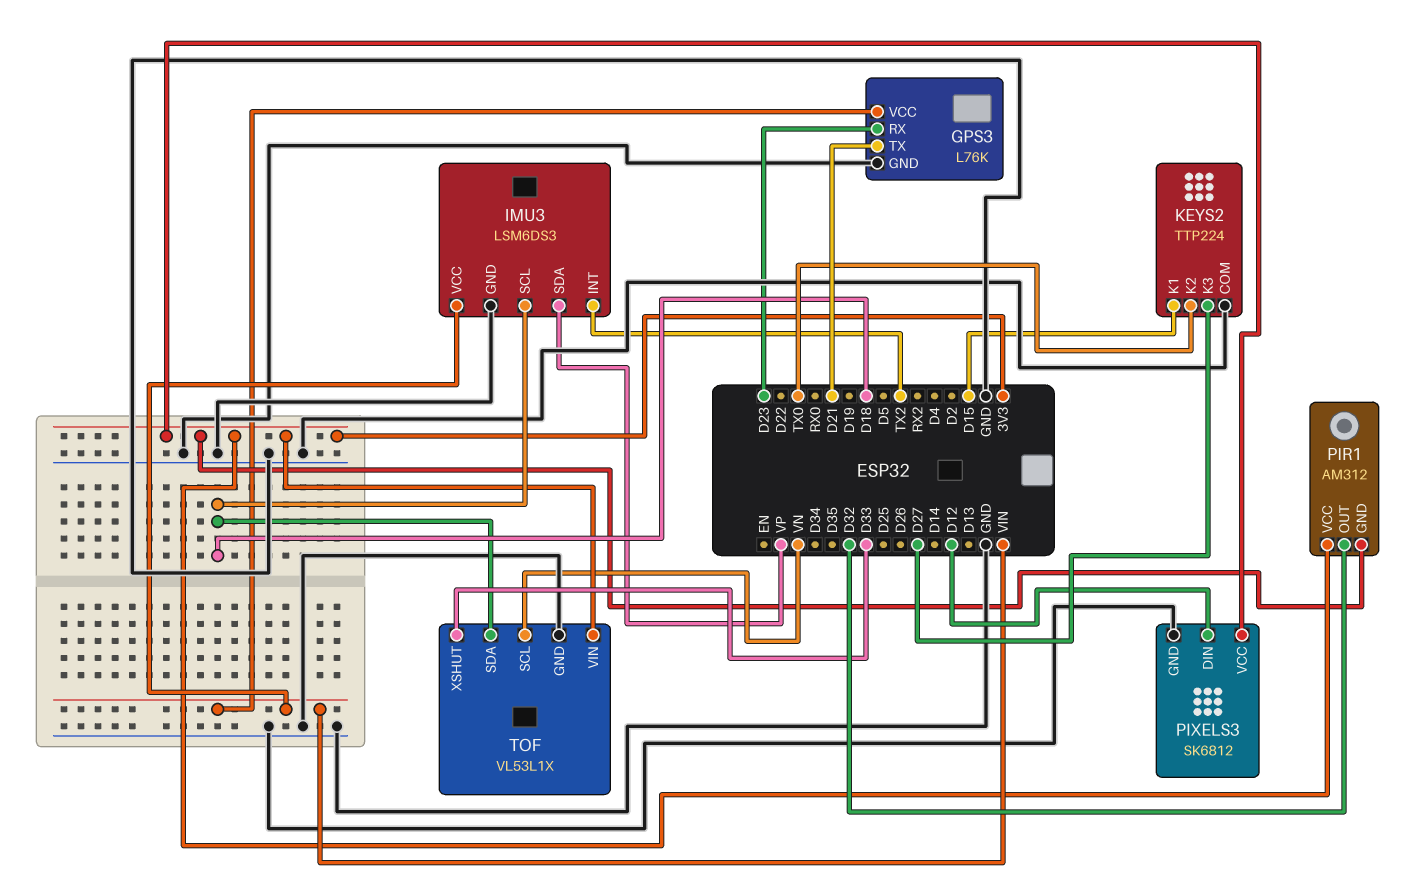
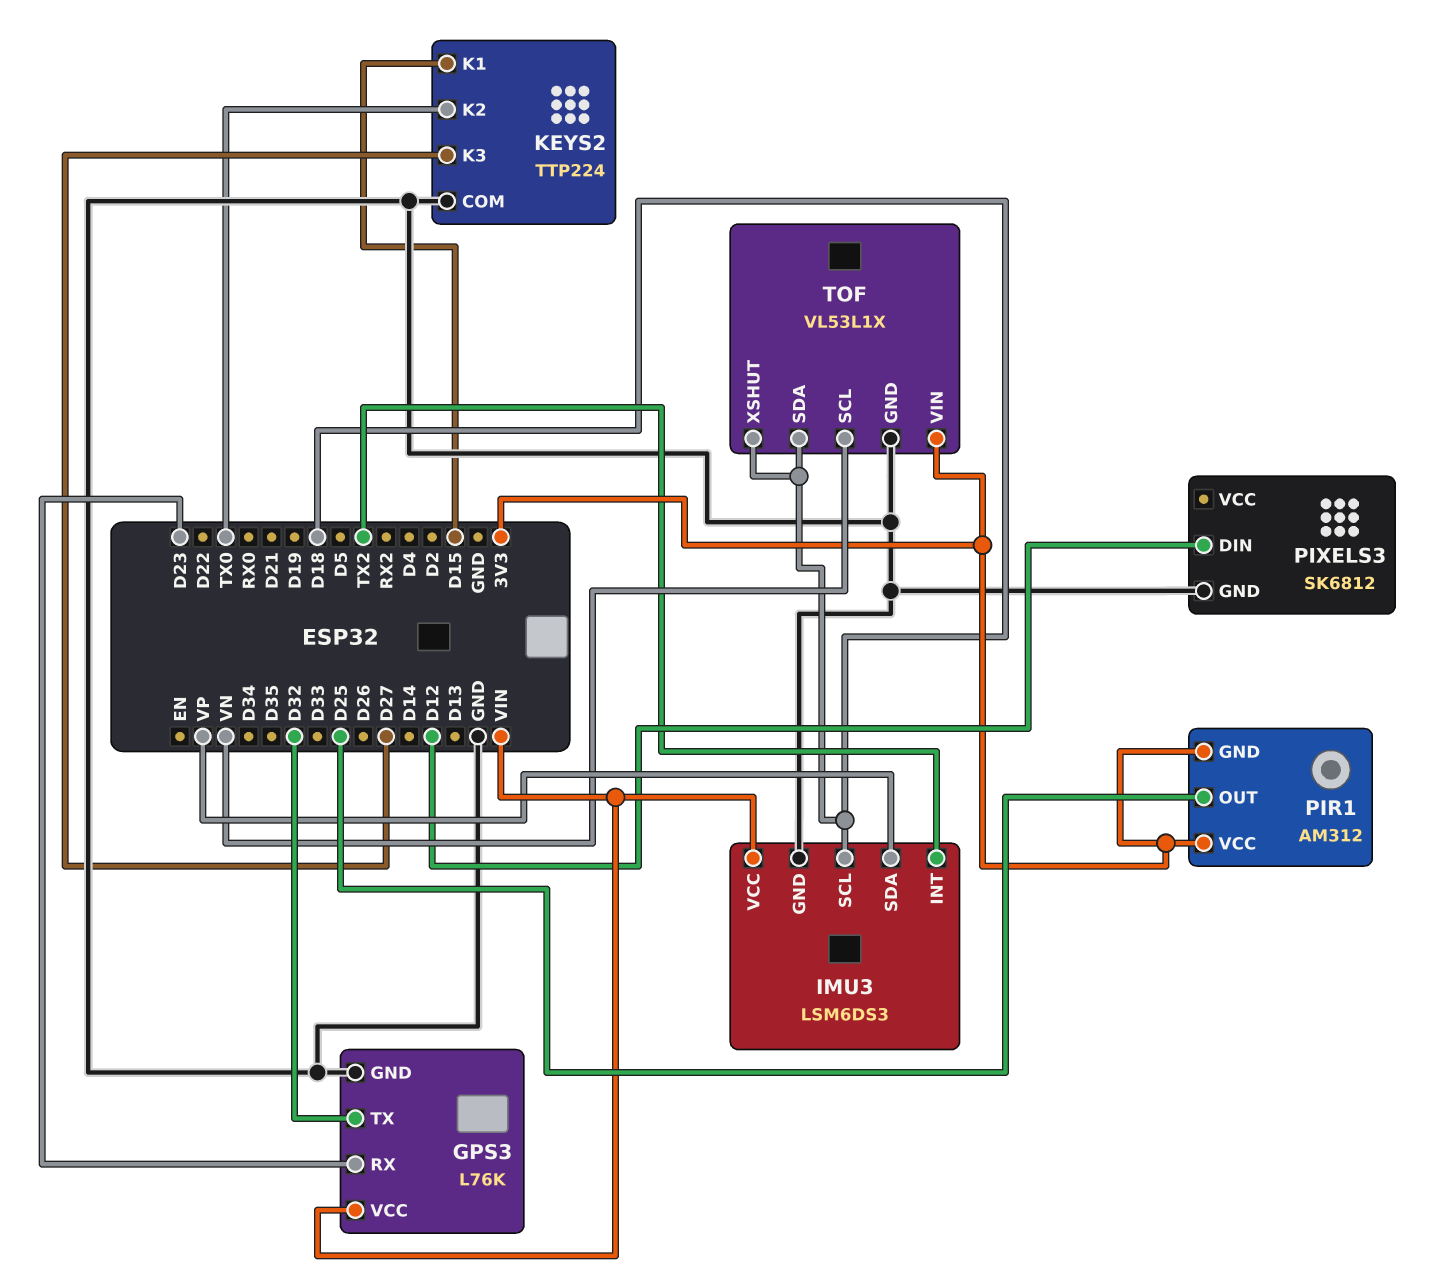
GPS3 pin TX: D21 -> D32
PIR1 pin OUT: D32 -> D25
PIXELS3 pin VCC: 3V3 -> none
TOF pin XSHUT: D33 -> D18

